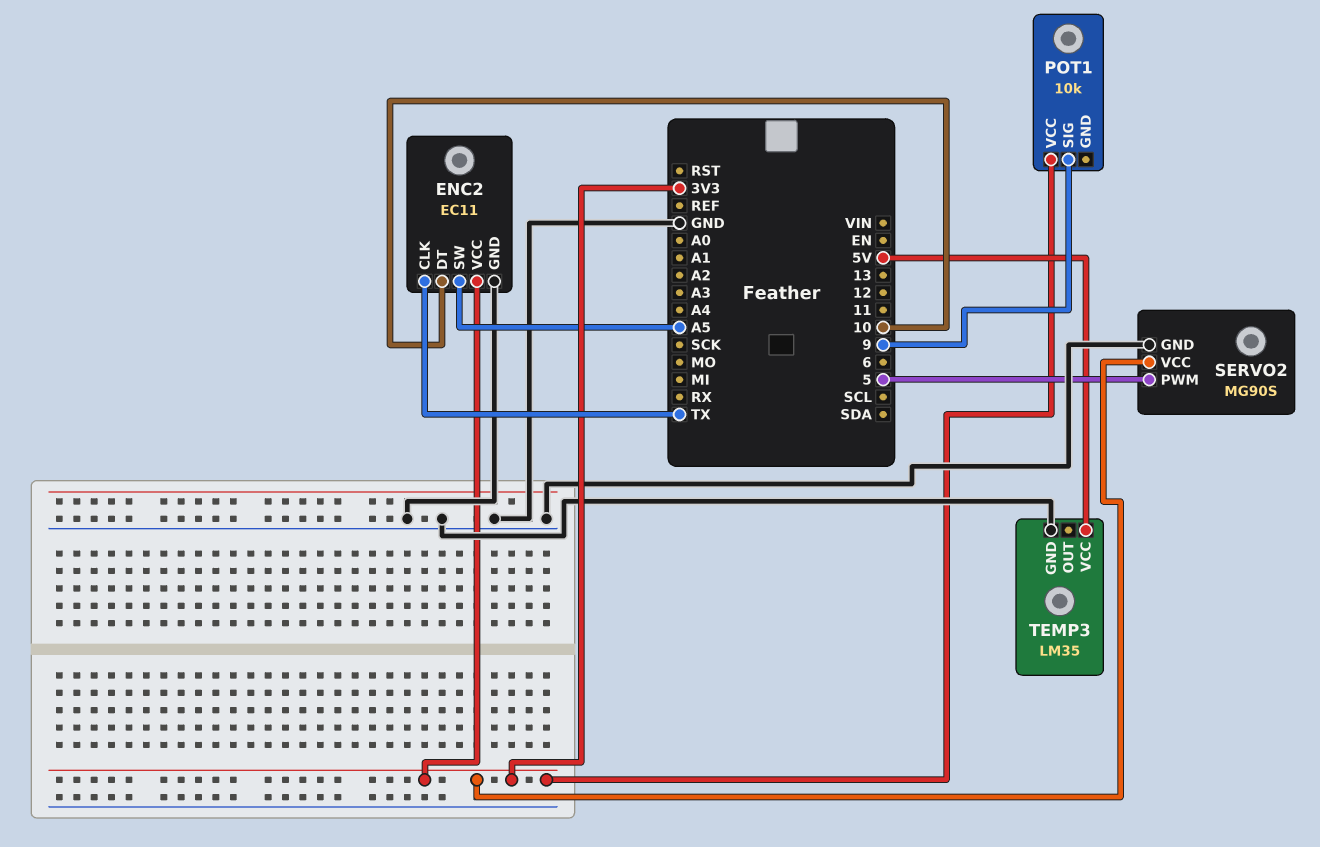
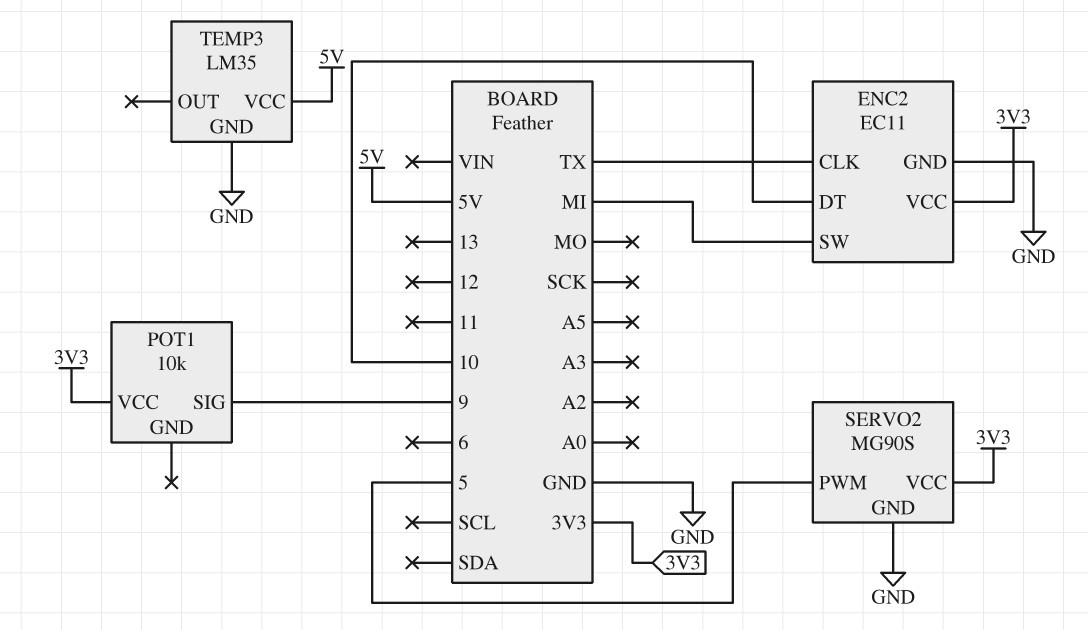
ENC2 pin SW: A5 -> MI

